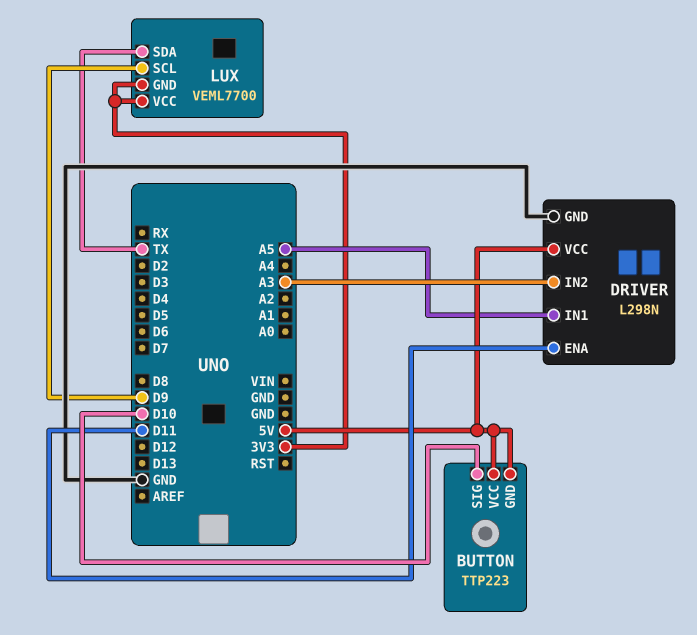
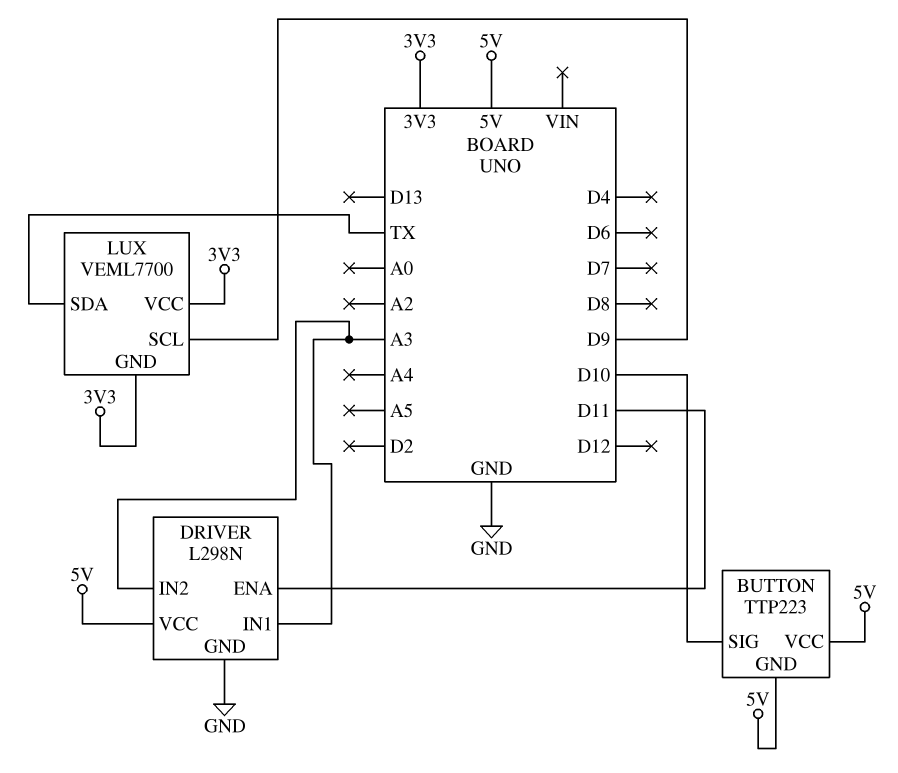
DRIVER pin IN1: A5 -> A3

